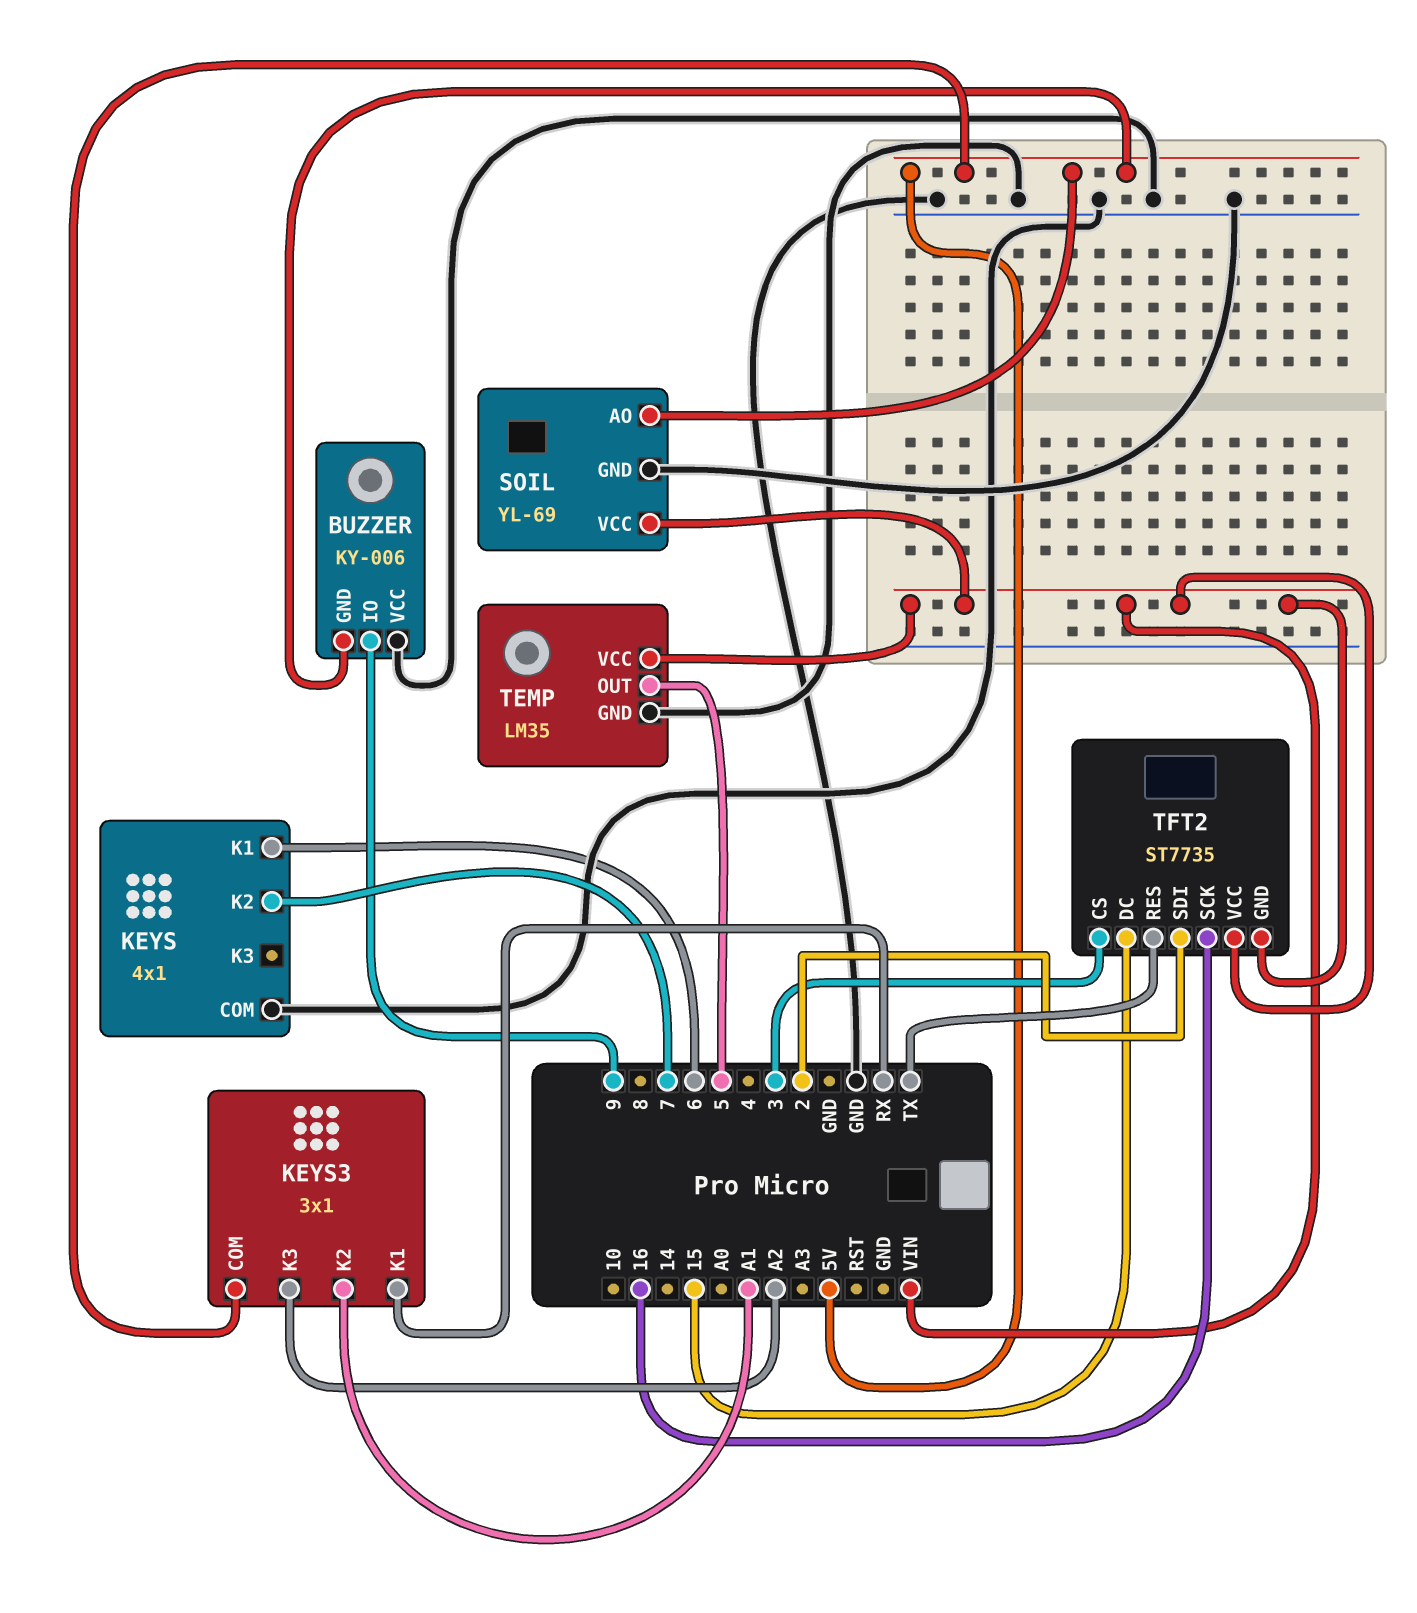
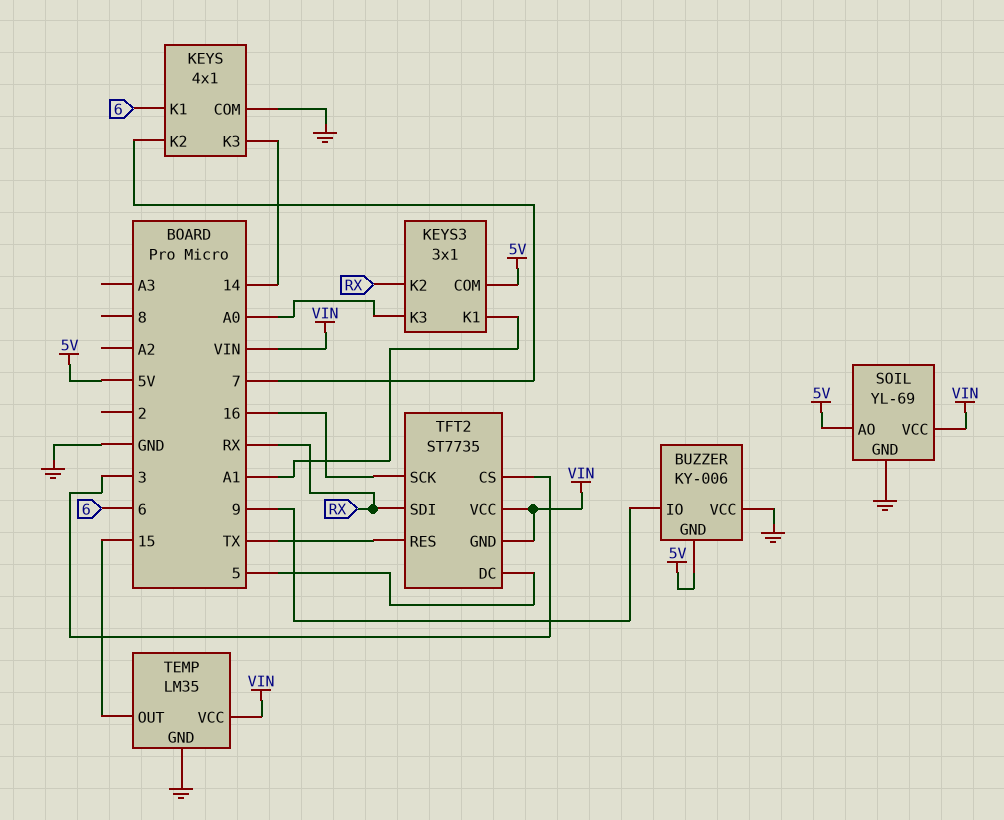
KEYS pin K3: none -> 14
KEYS3 pin K1: RX -> A1
KEYS3 pin K2: A1 -> RX
KEYS3 pin K3: A2 -> A0
TEMP pin OUT: 5 -> 15
TFT2 pin DC: 15 -> 5
TFT2 pin SDI: 2 -> RX

